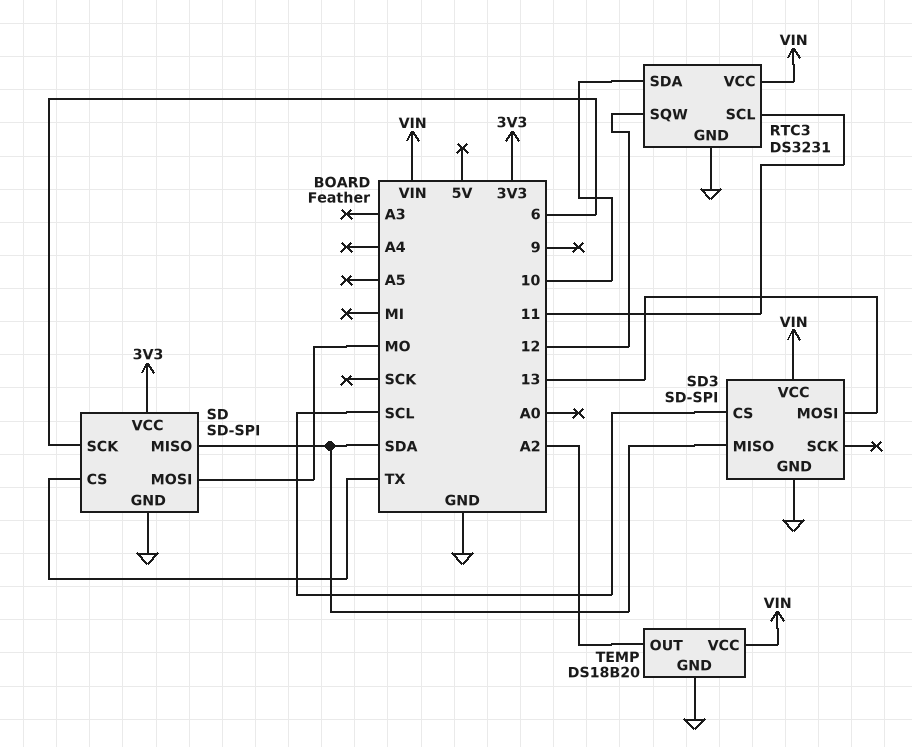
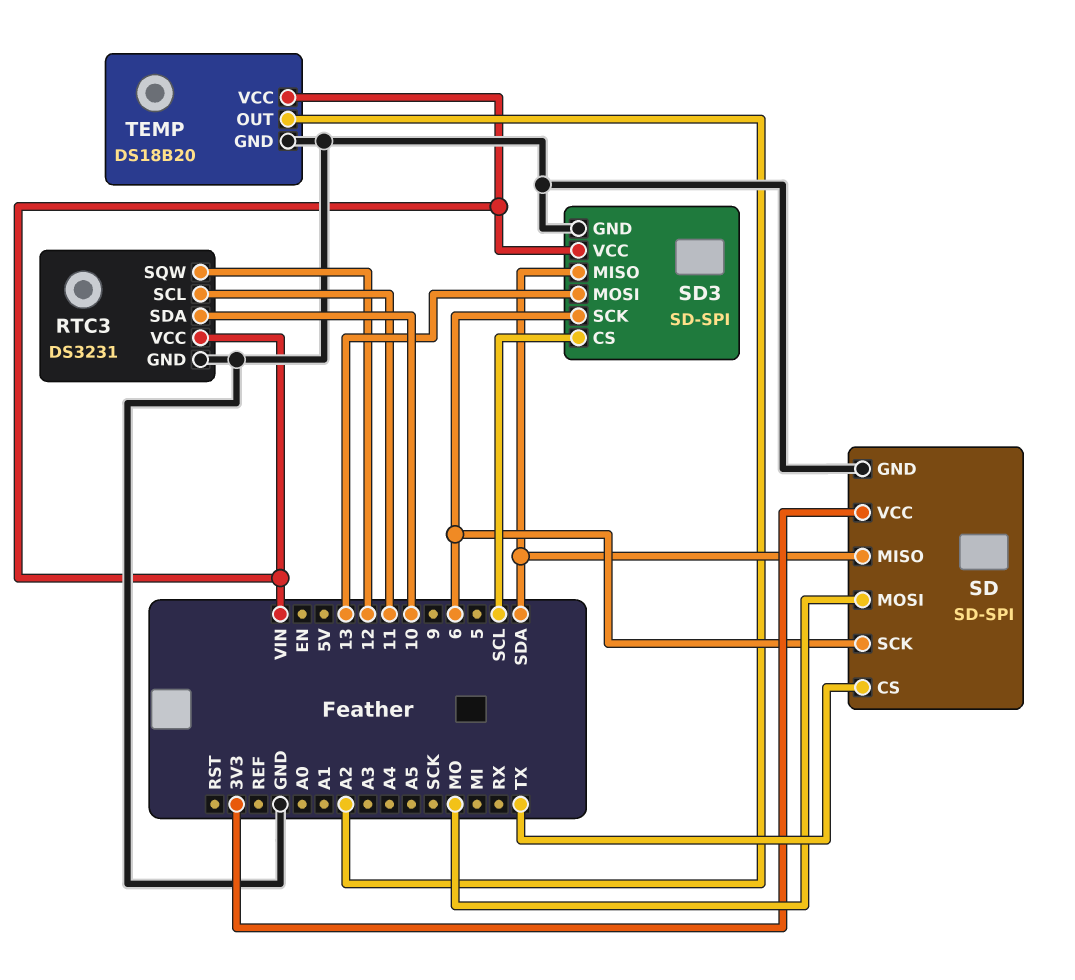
SD3 pin SCK: none -> 6

